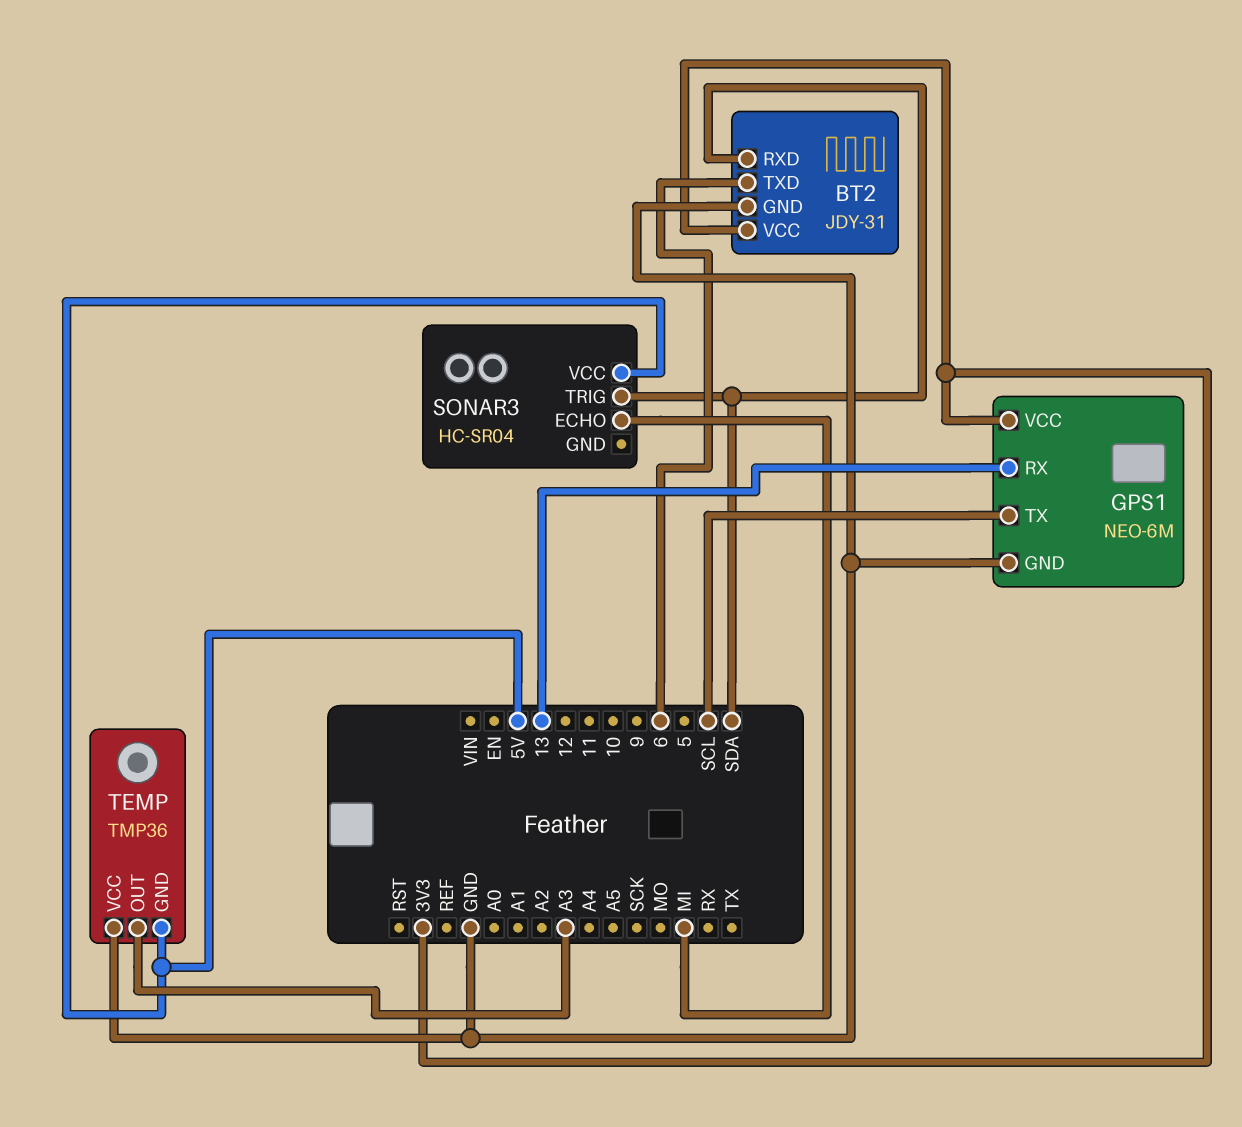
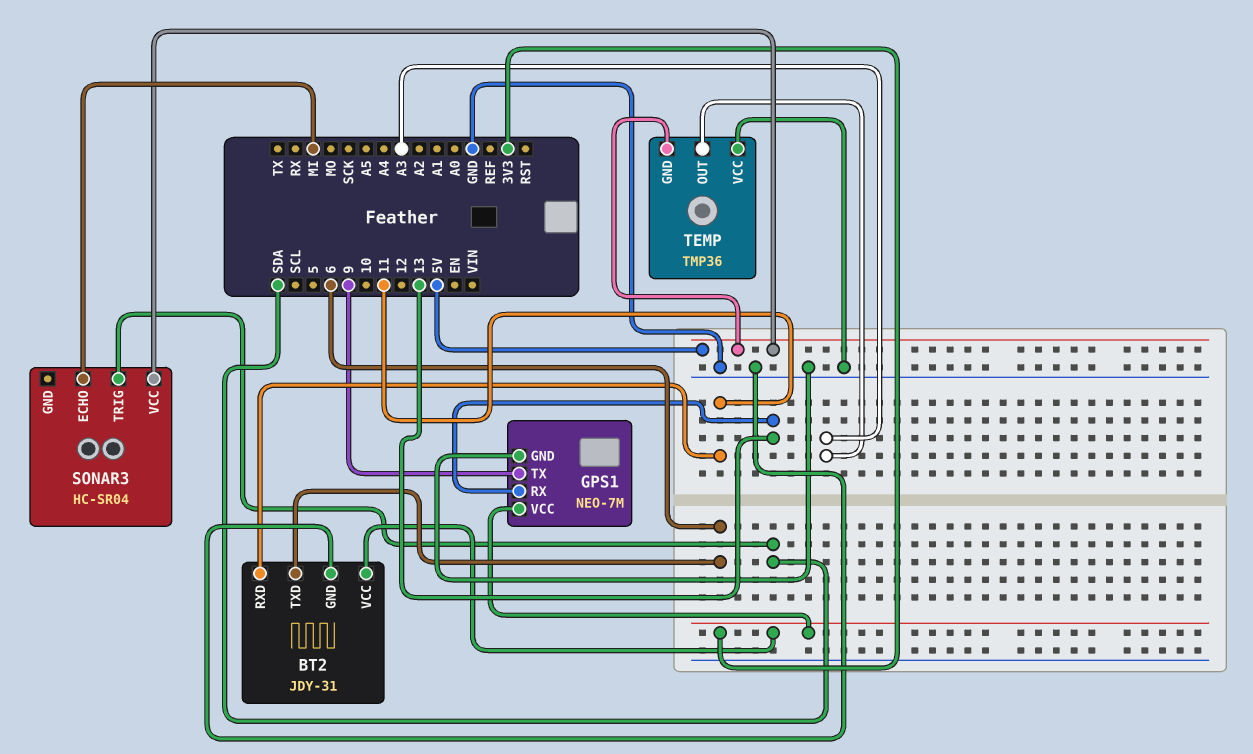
BT2 pin RXD: SDA -> 11
GPS1: NEO-6M -> NEO-7M
GPS1 pin TX: SCL -> 9

